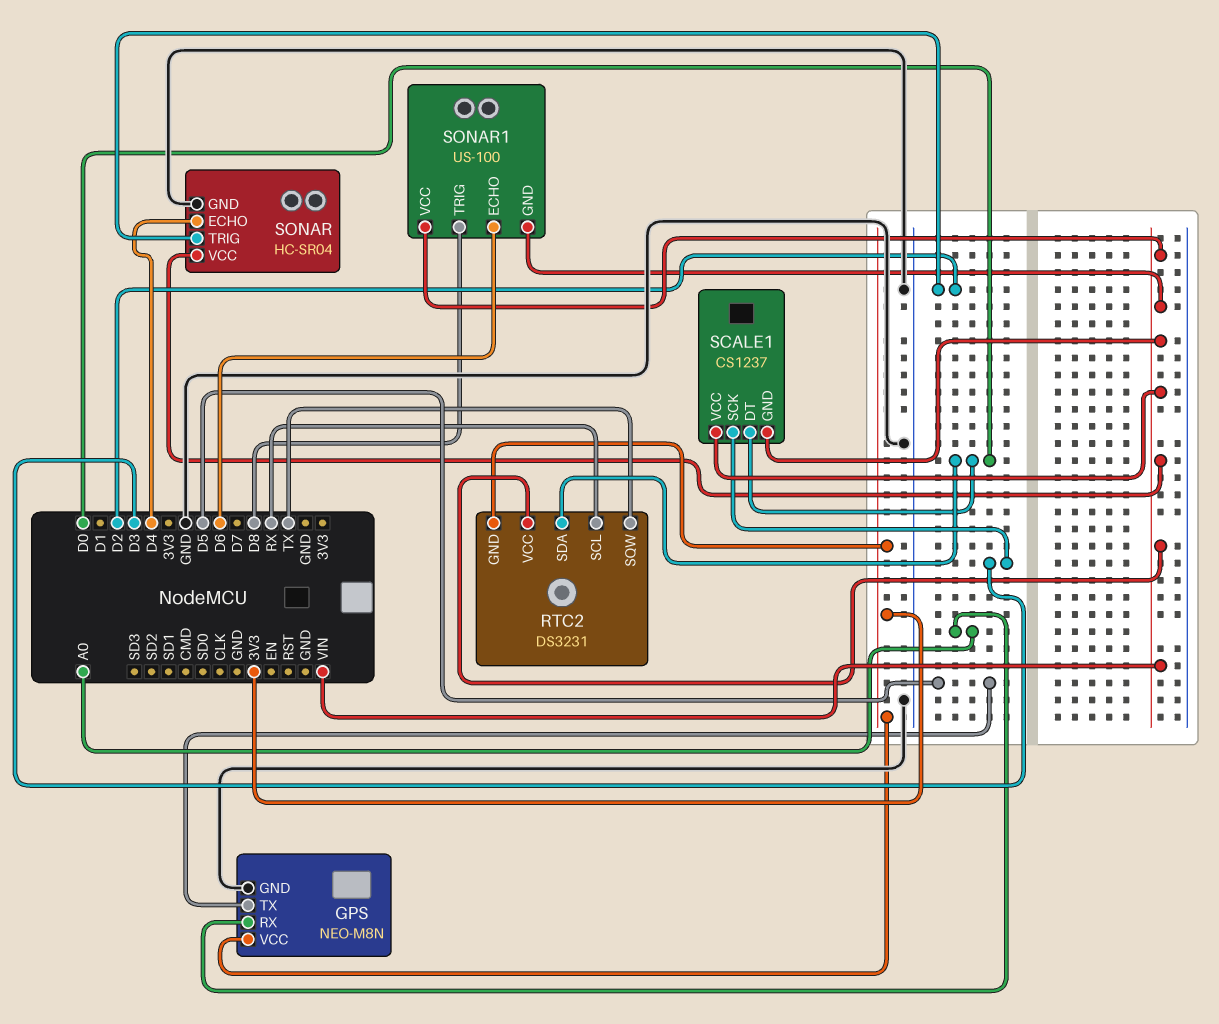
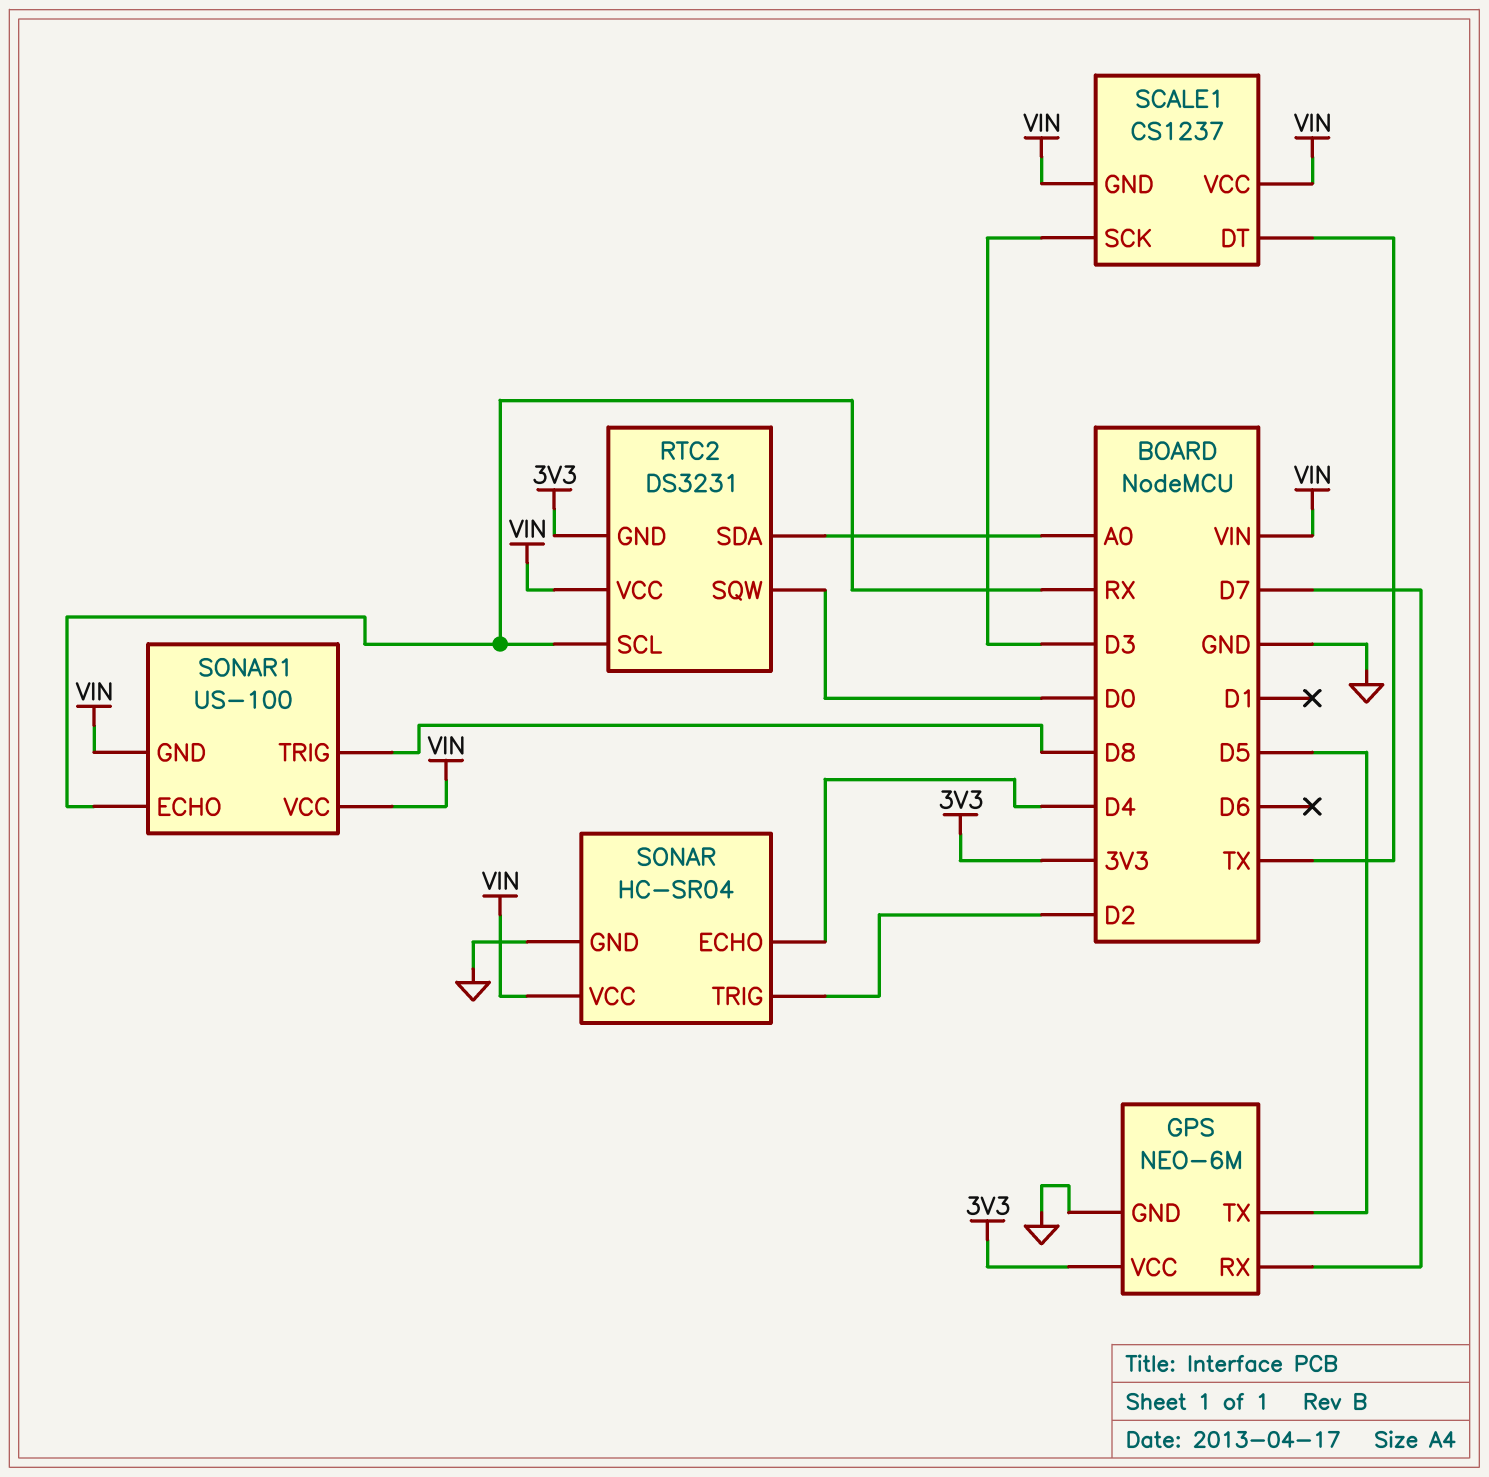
GPS: NEO-M8N -> NEO-6M
GPS pin RX: A0 -> D7
RTC2 pin SDA: D0 -> A0
RTC2 pin SQW: TX -> D0
SCALE1 pin DT: D0 -> TX
SONAR1 pin ECHO: D6 -> RX

